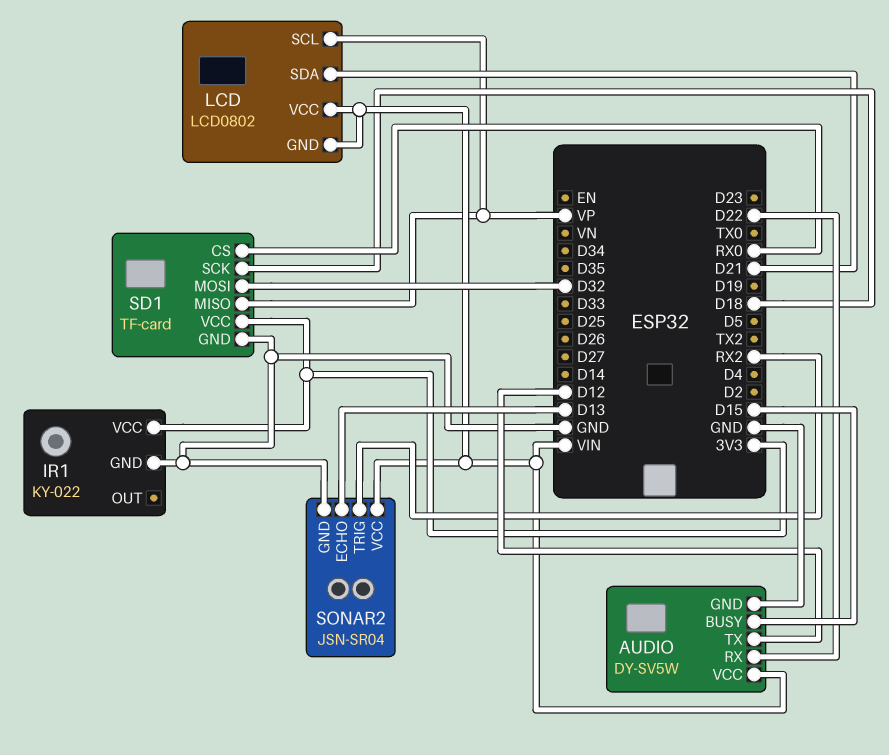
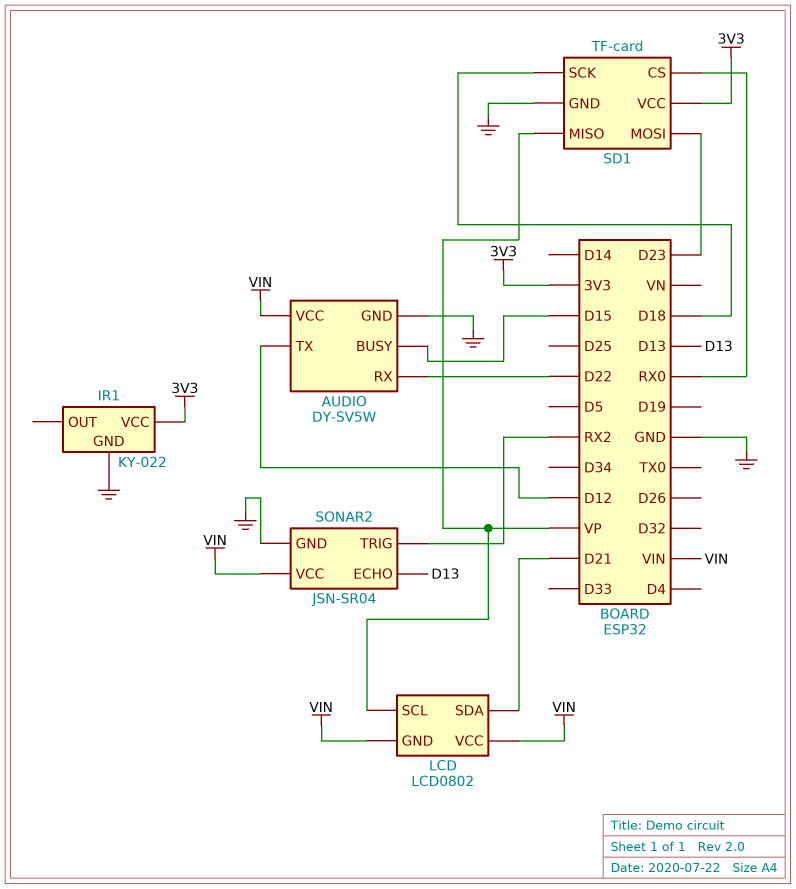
SD1 pin MOSI: D32 -> D23

